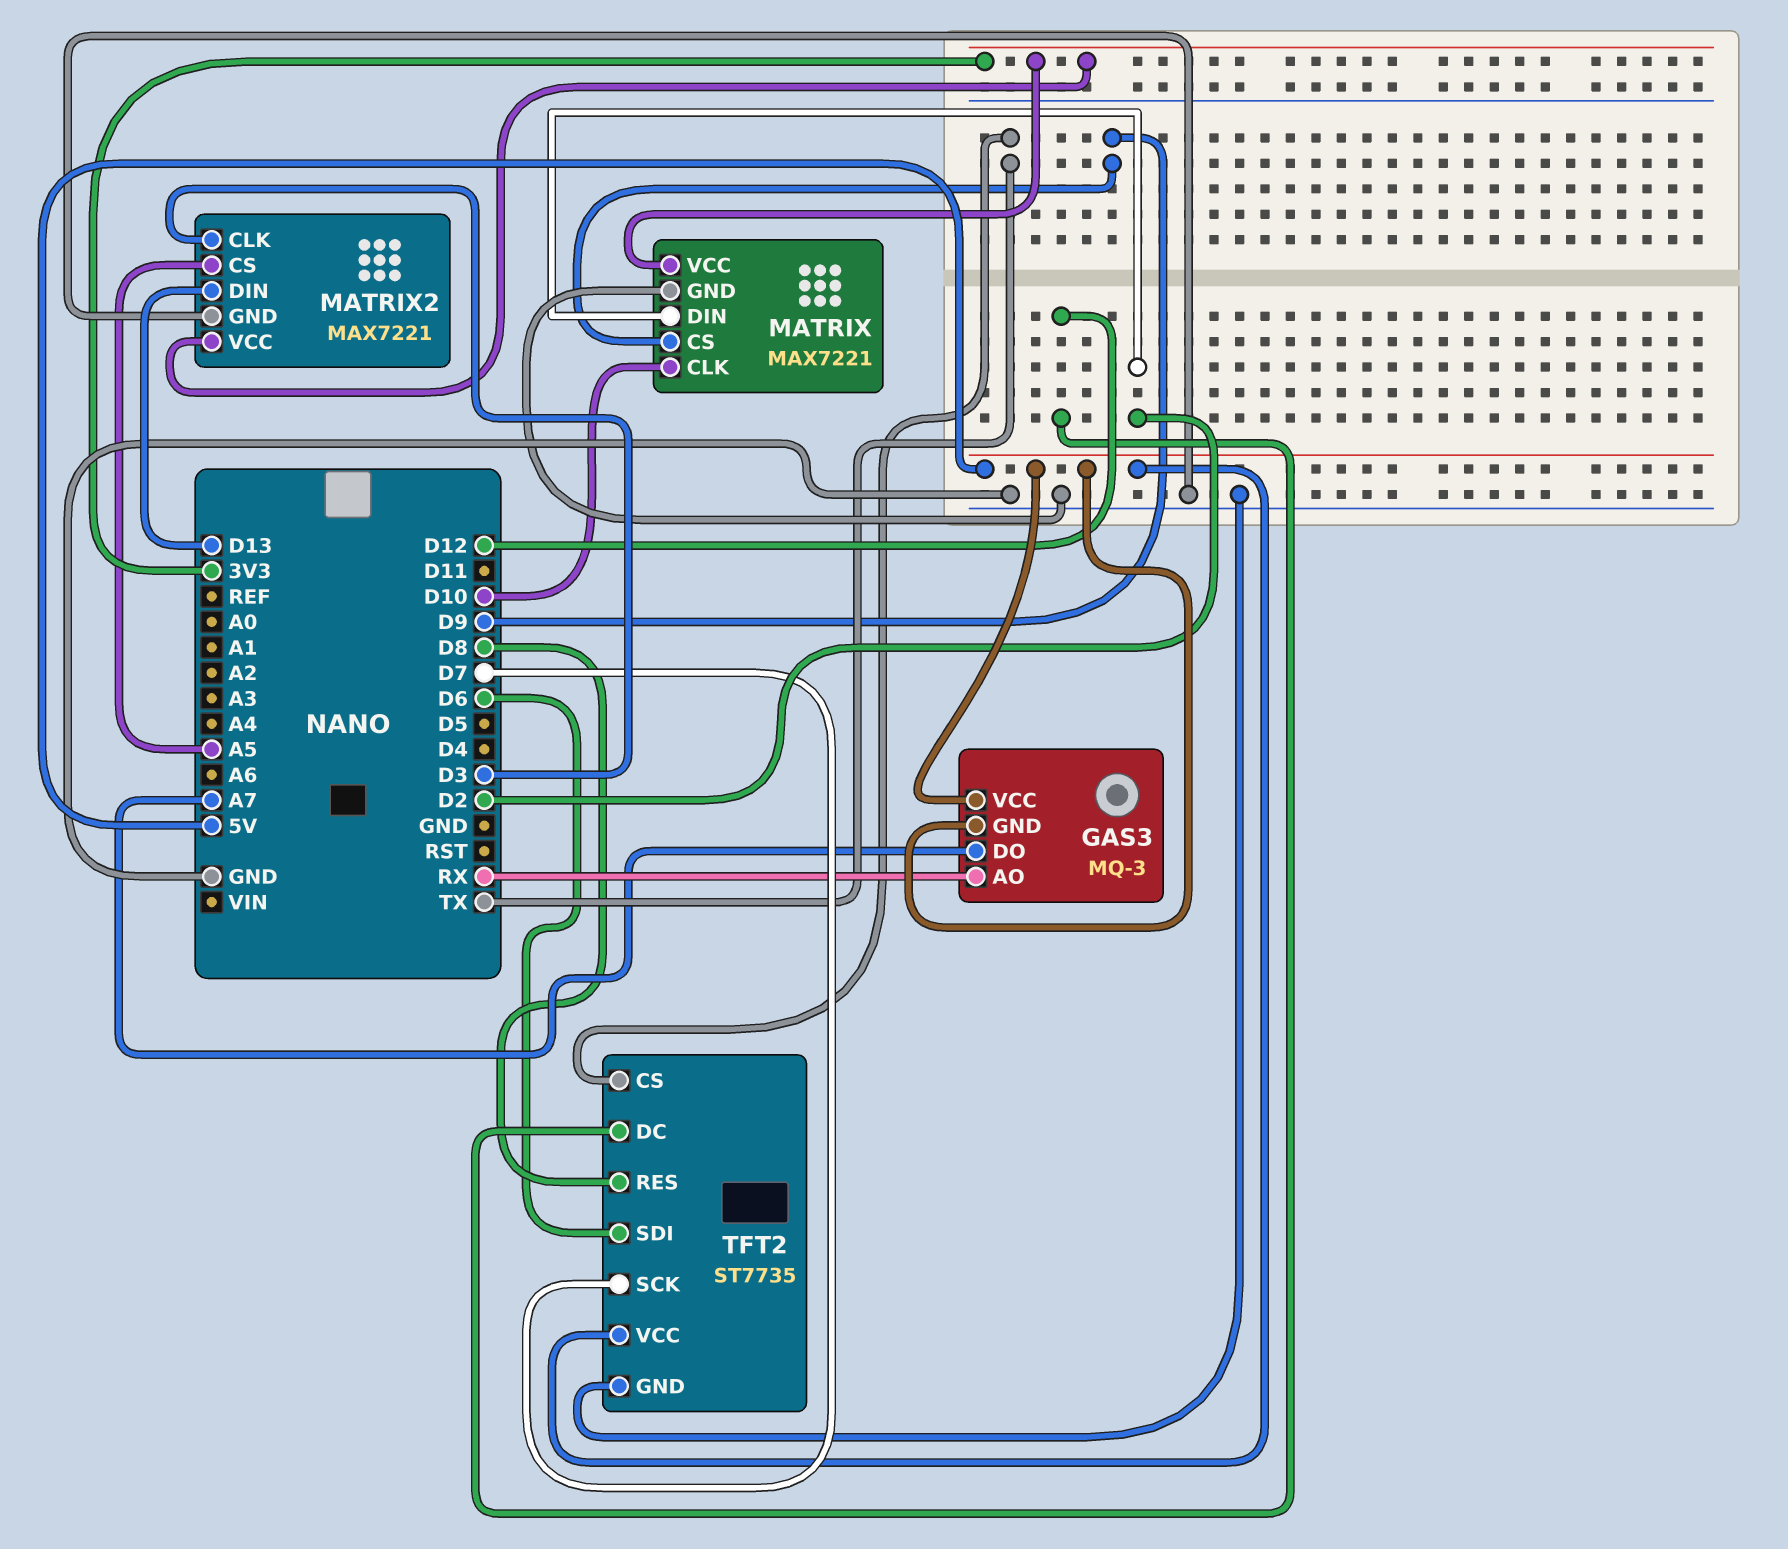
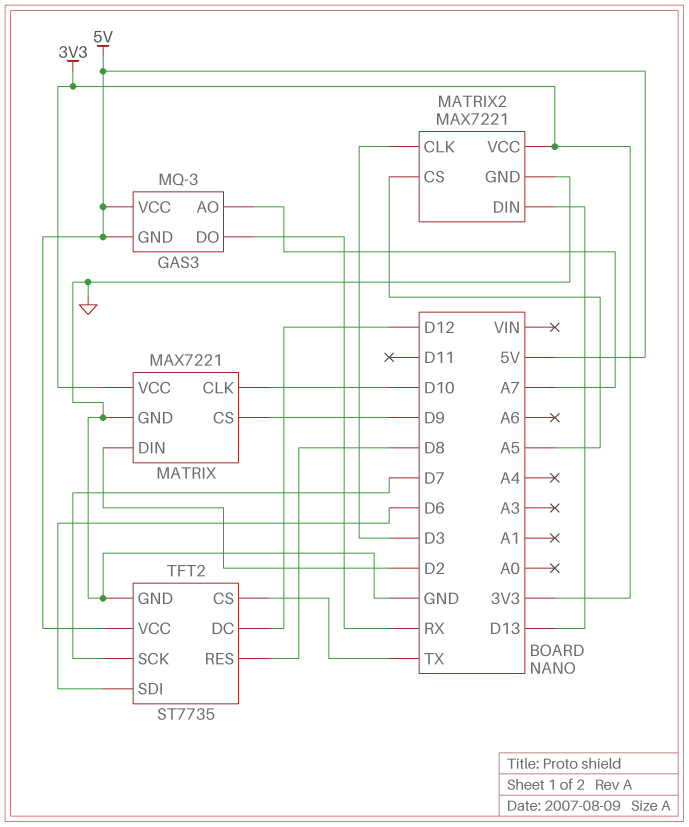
GAS3 pin AO: RX -> A7
GAS3 pin DO: A7 -> RX

